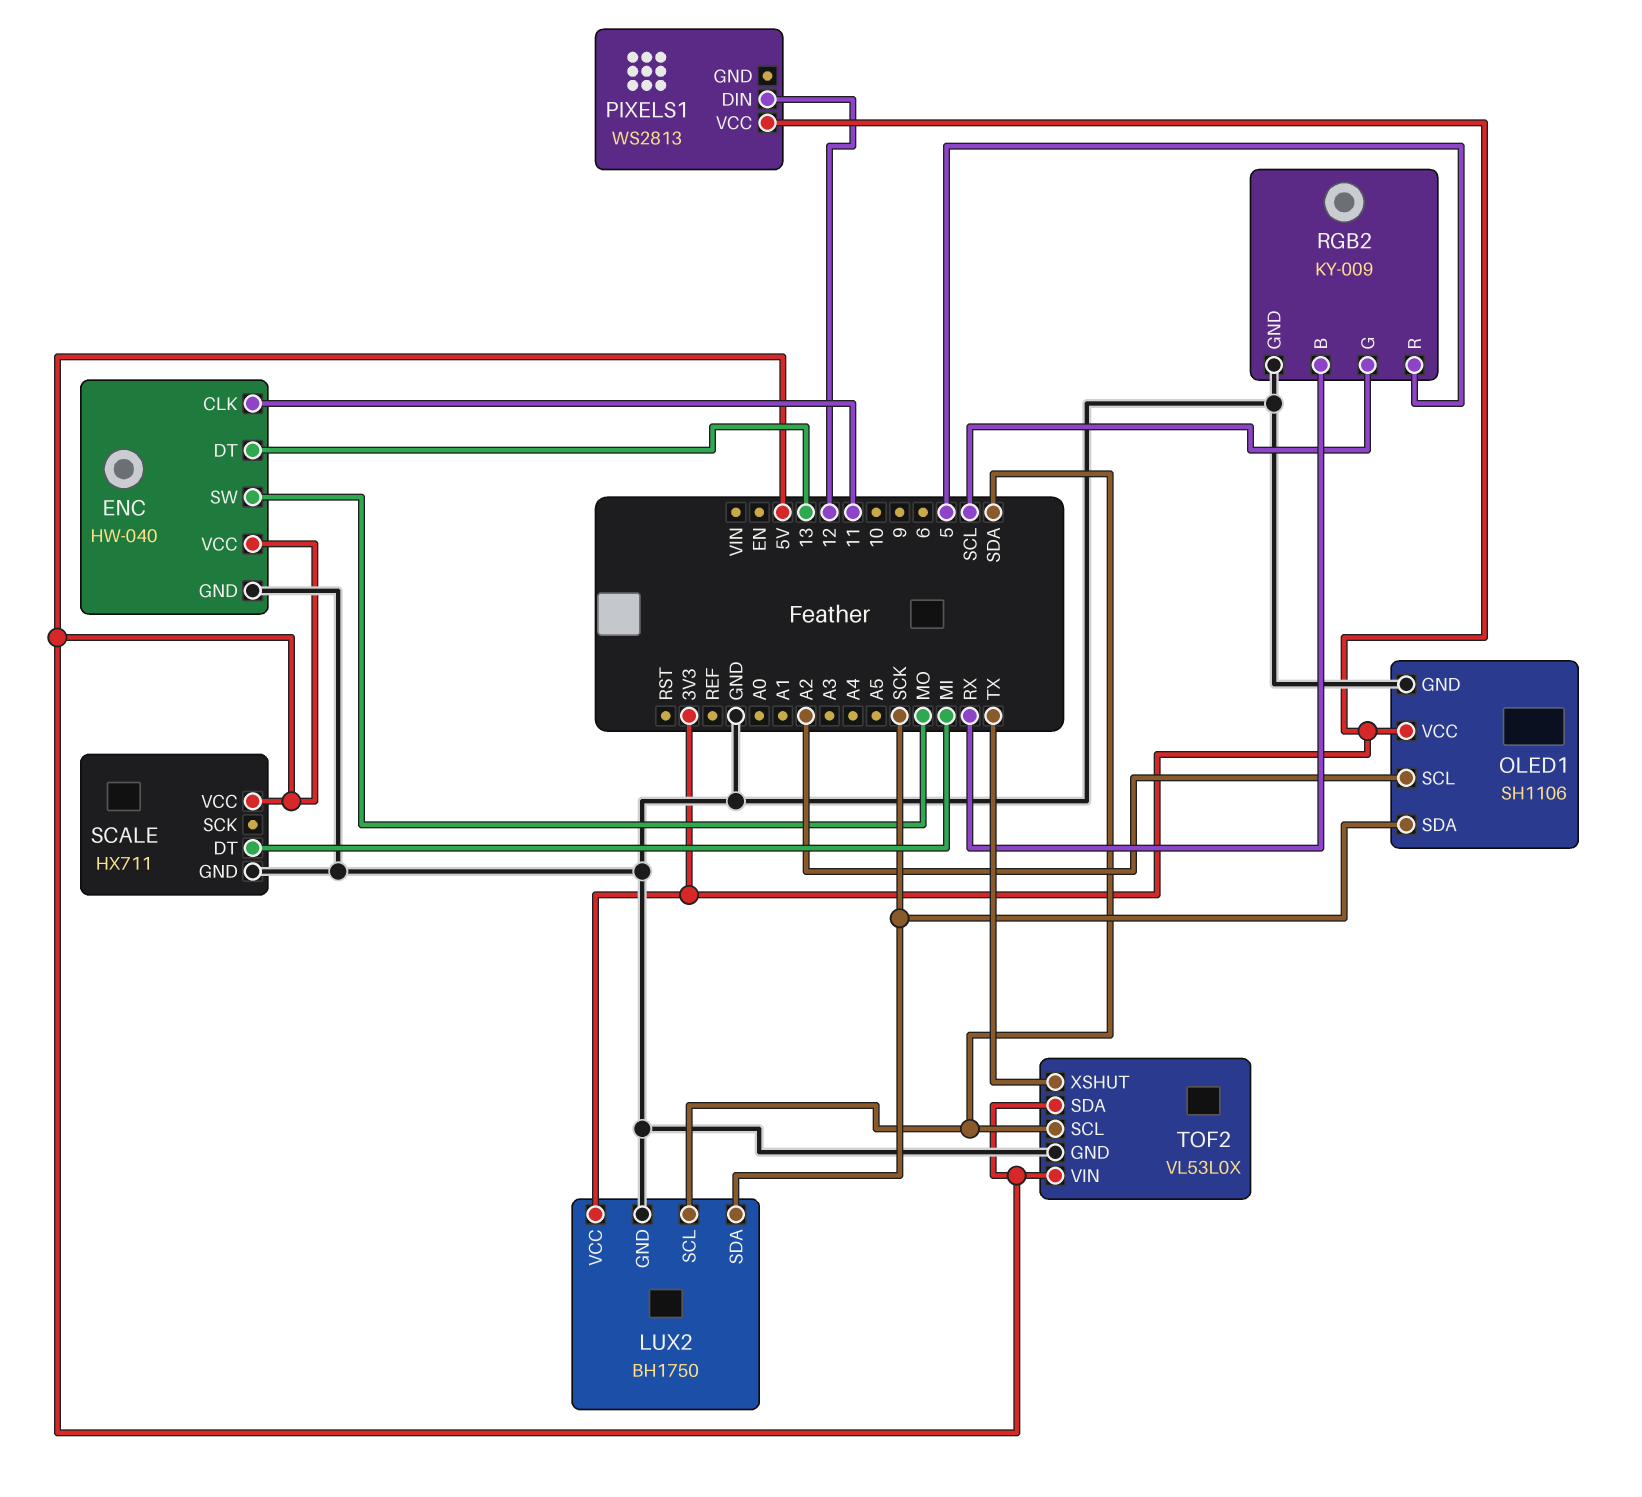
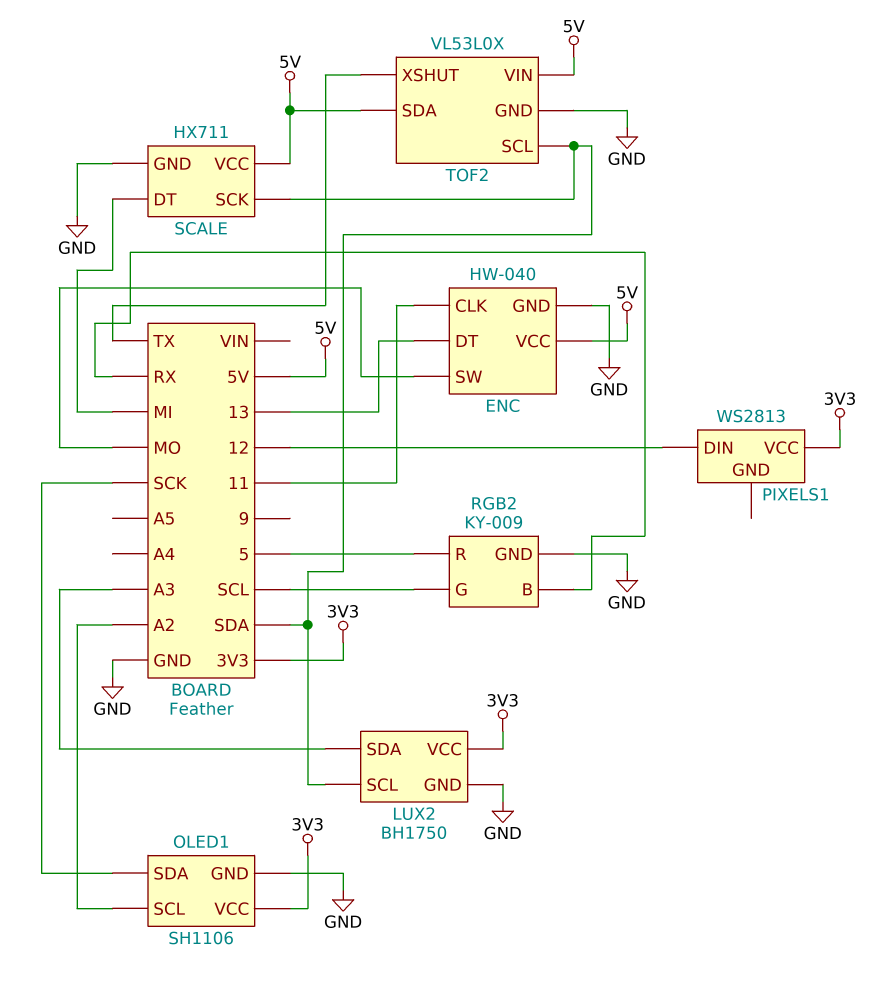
LUX2 pin SDA: SCK -> A3
SCALE pin SCK: none -> SDA

